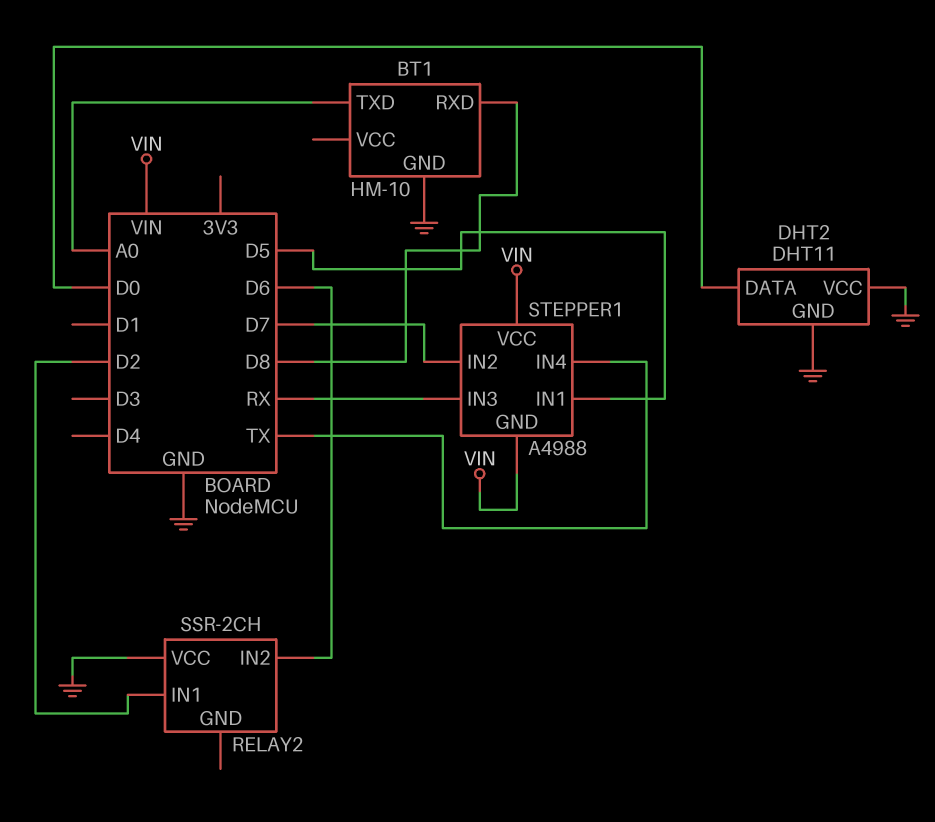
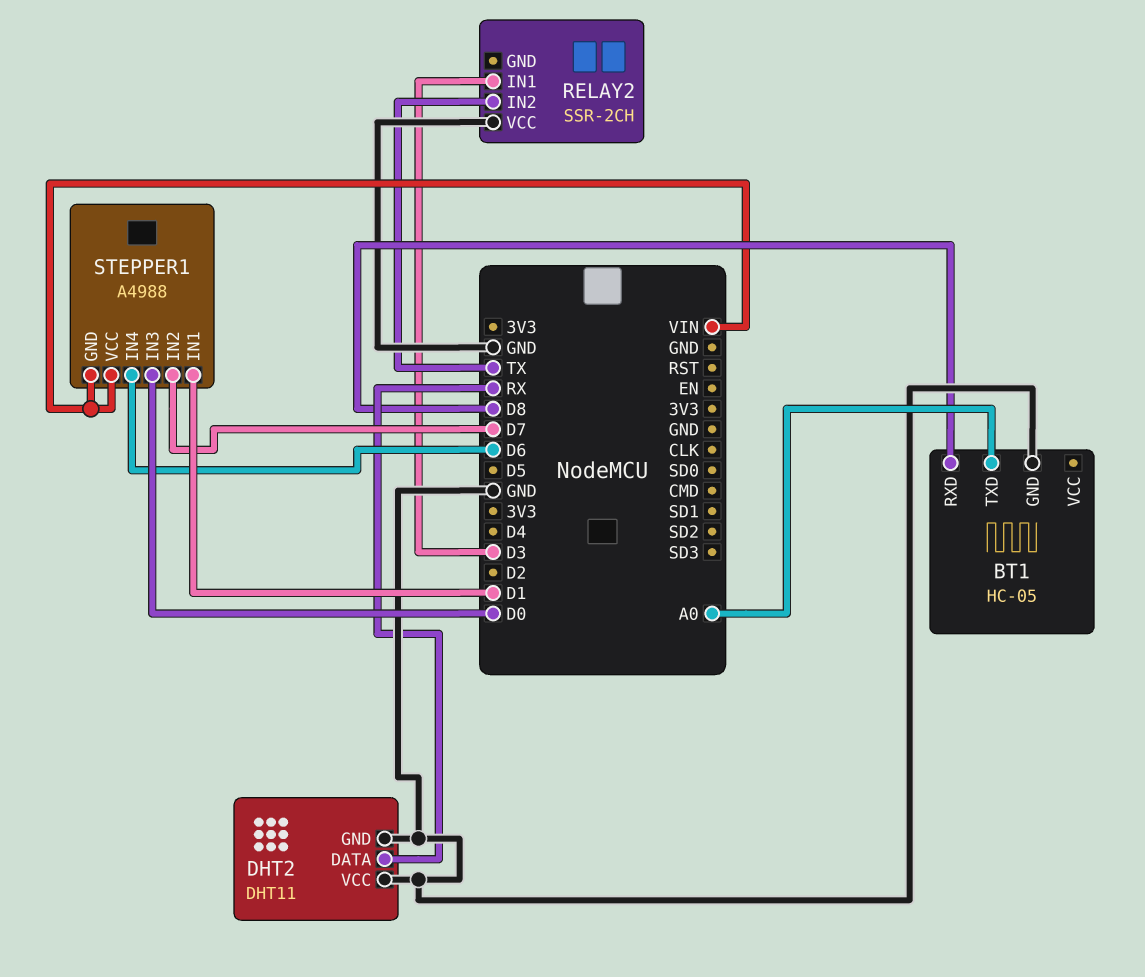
BT1: HM-10 -> HC-05
DHT2 pin DATA: D0 -> RX
RELAY2 pin IN1: D2 -> D3
RELAY2 pin IN2: D6 -> TX
STEPPER1 pin IN1: D5 -> D1
STEPPER1 pin IN3: RX -> D0
STEPPER1 pin IN4: TX -> D6

